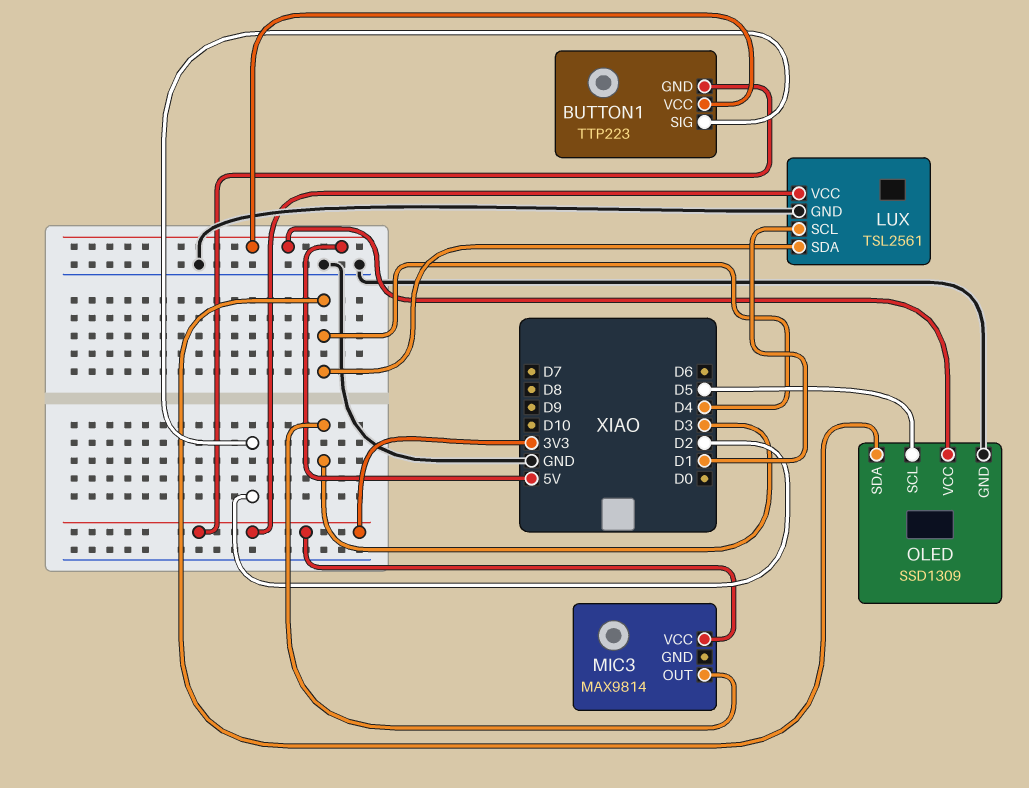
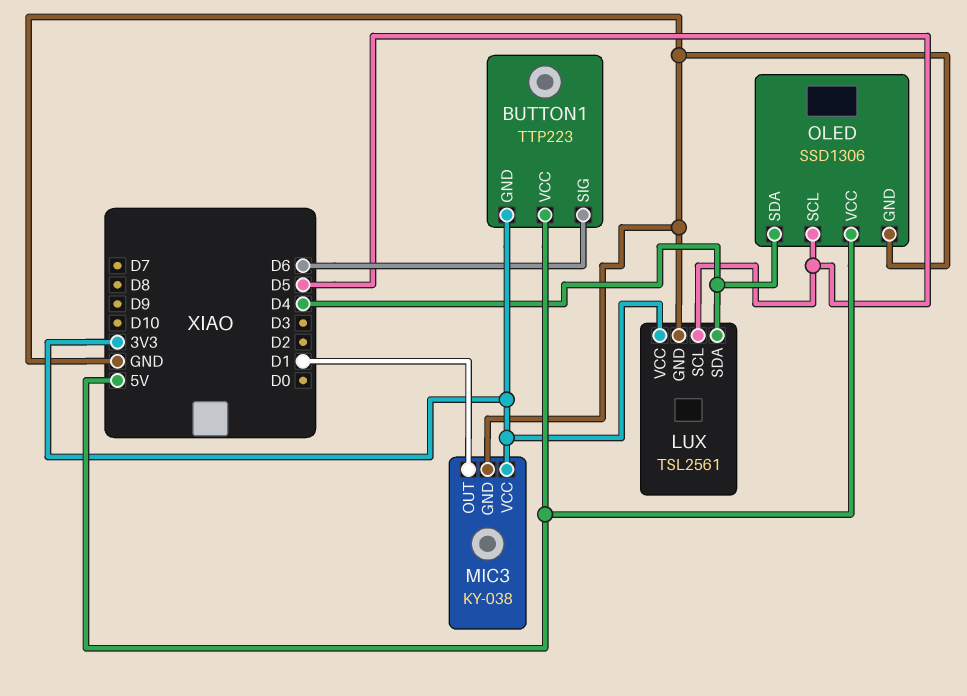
BUTTON1 pin SIG: D2 -> D6
LUX pin SCL: D1 -> D5
MIC3: MAX9814 -> KY-038
MIC3 pin GND: none -> GND
MIC3 pin OUT: D3 -> D1
OLED: SSD1309 -> SSD1306

